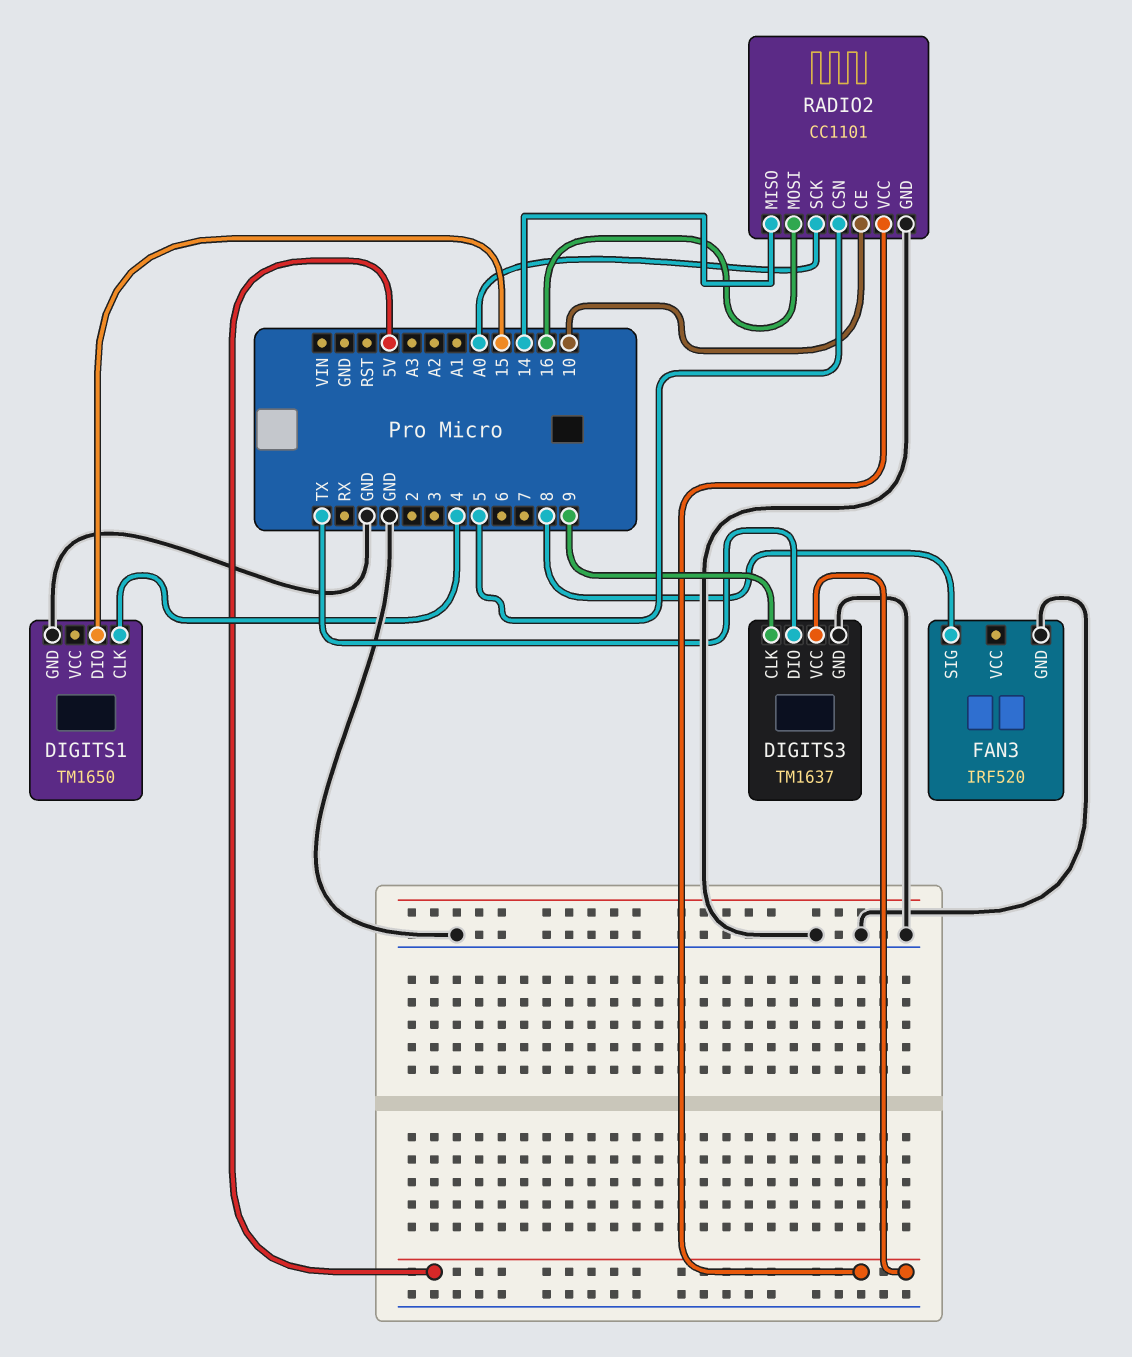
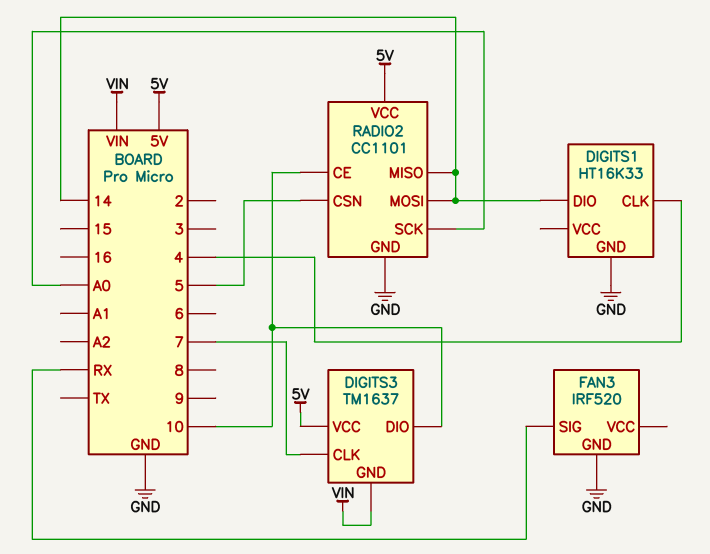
DIGITS1: TM1650 -> HT16K33
DIGITS1 pin DIO: 15 -> 14
DIGITS3 pin CLK: 9 -> 7
DIGITS3 pin DIO: TX -> 10
DIGITS3 pin GND: GND -> VIN
FAN3 pin SIG: 8 -> RX
RADIO2 pin MOSI: 16 -> 14

